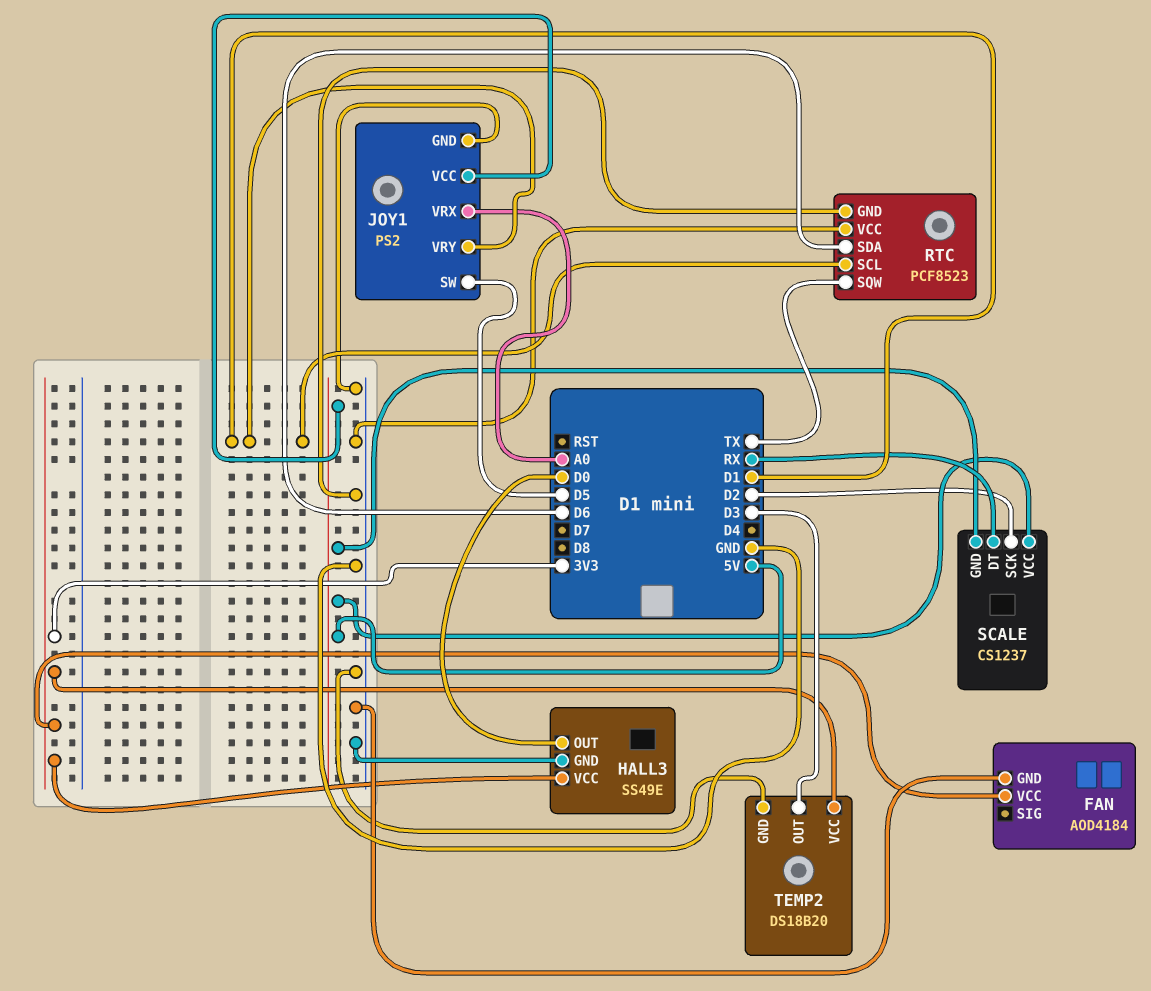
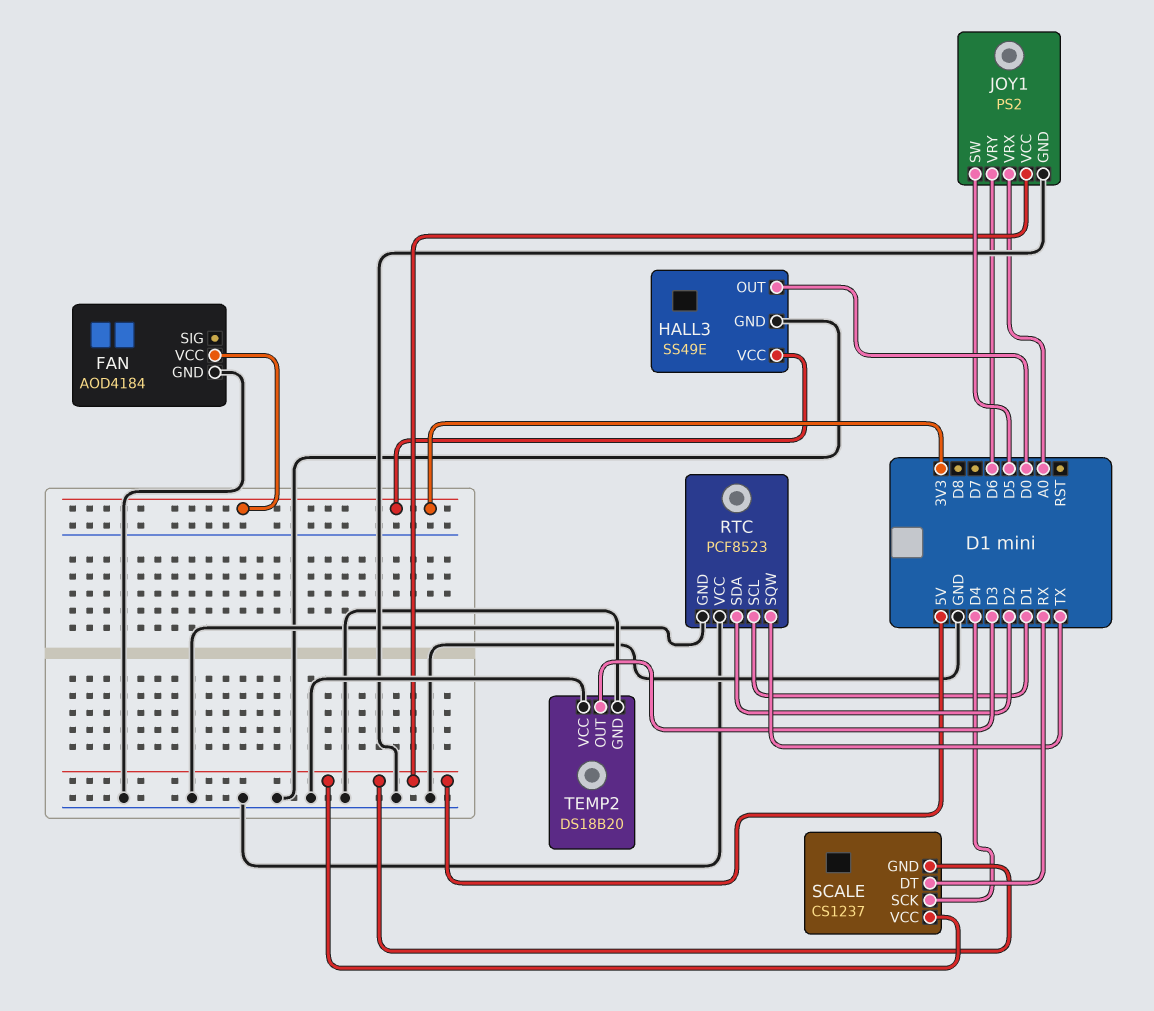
JOY1 pin VRY: D1 -> D6
RTC pin SDA: D6 -> D2
SCALE pin SCK: D2 -> D4
TEMP2 pin VCC: 3V3 -> GND

